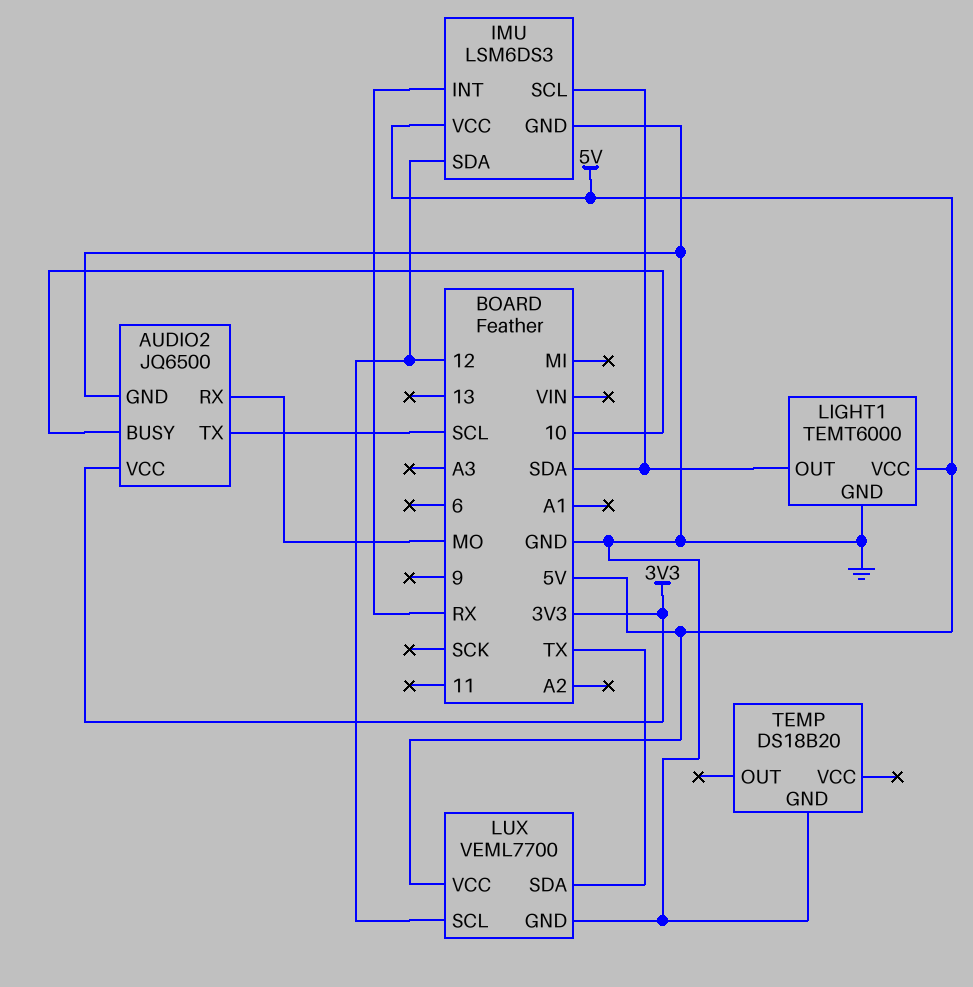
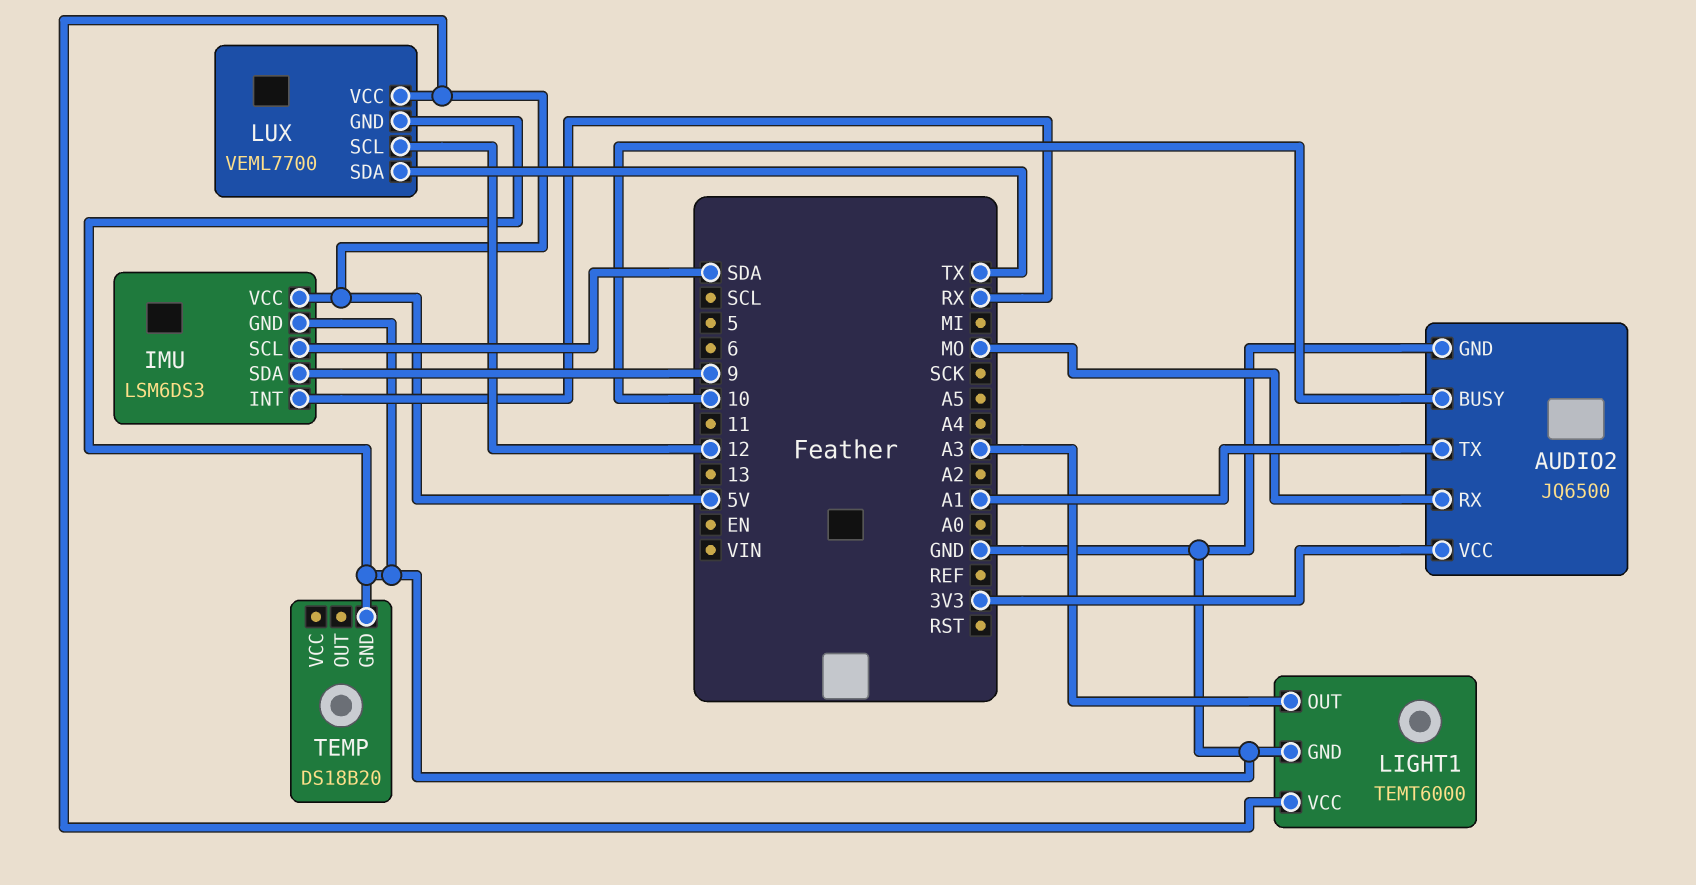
AUDIO2 pin TX: SCL -> A1
IMU pin SDA: 12 -> 9
LIGHT1 pin OUT: SDA -> A3

